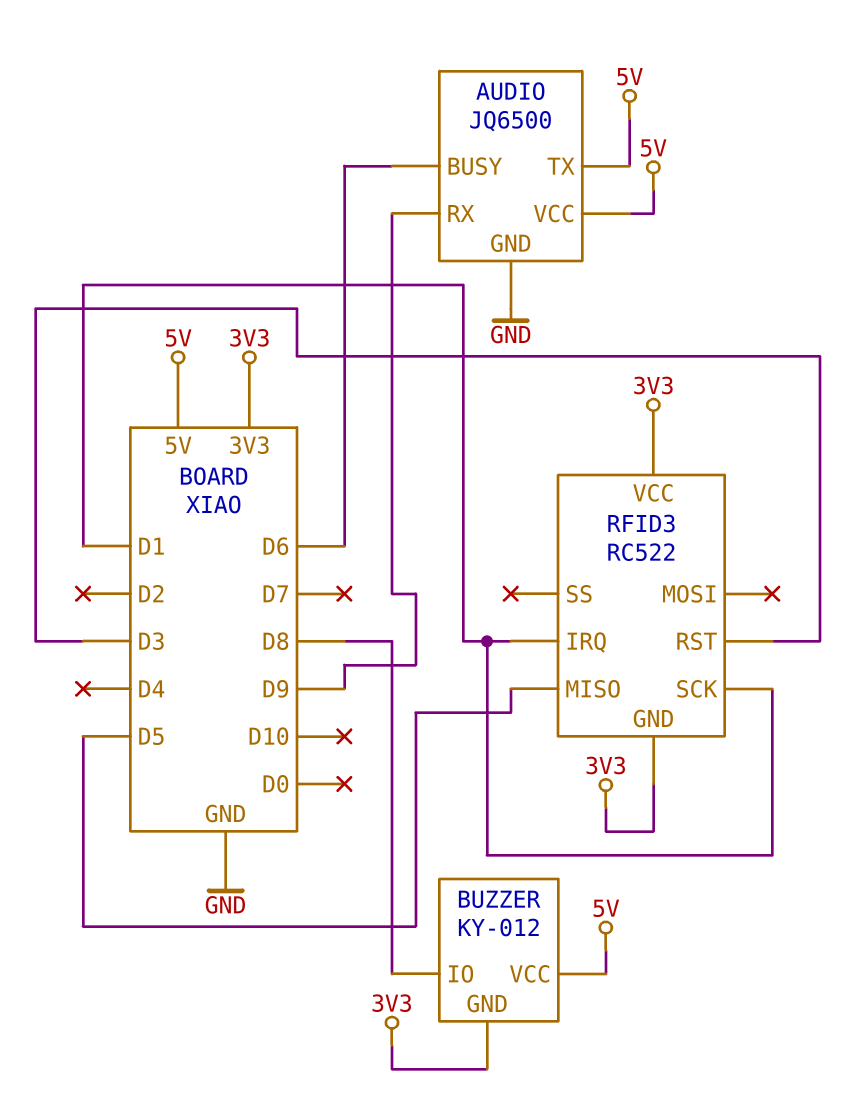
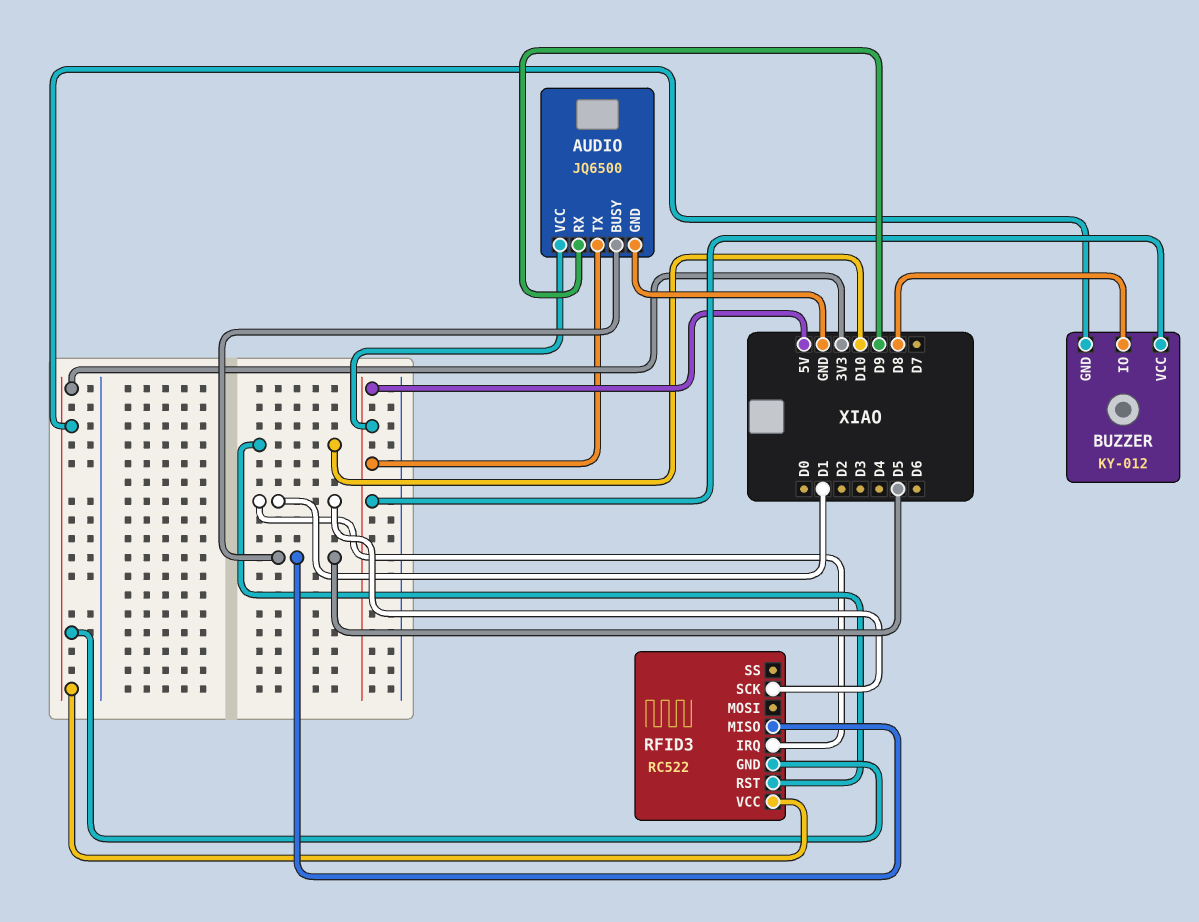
AUDIO pin BUSY: D6 -> D5
RFID3 pin RST: D3 -> D10

